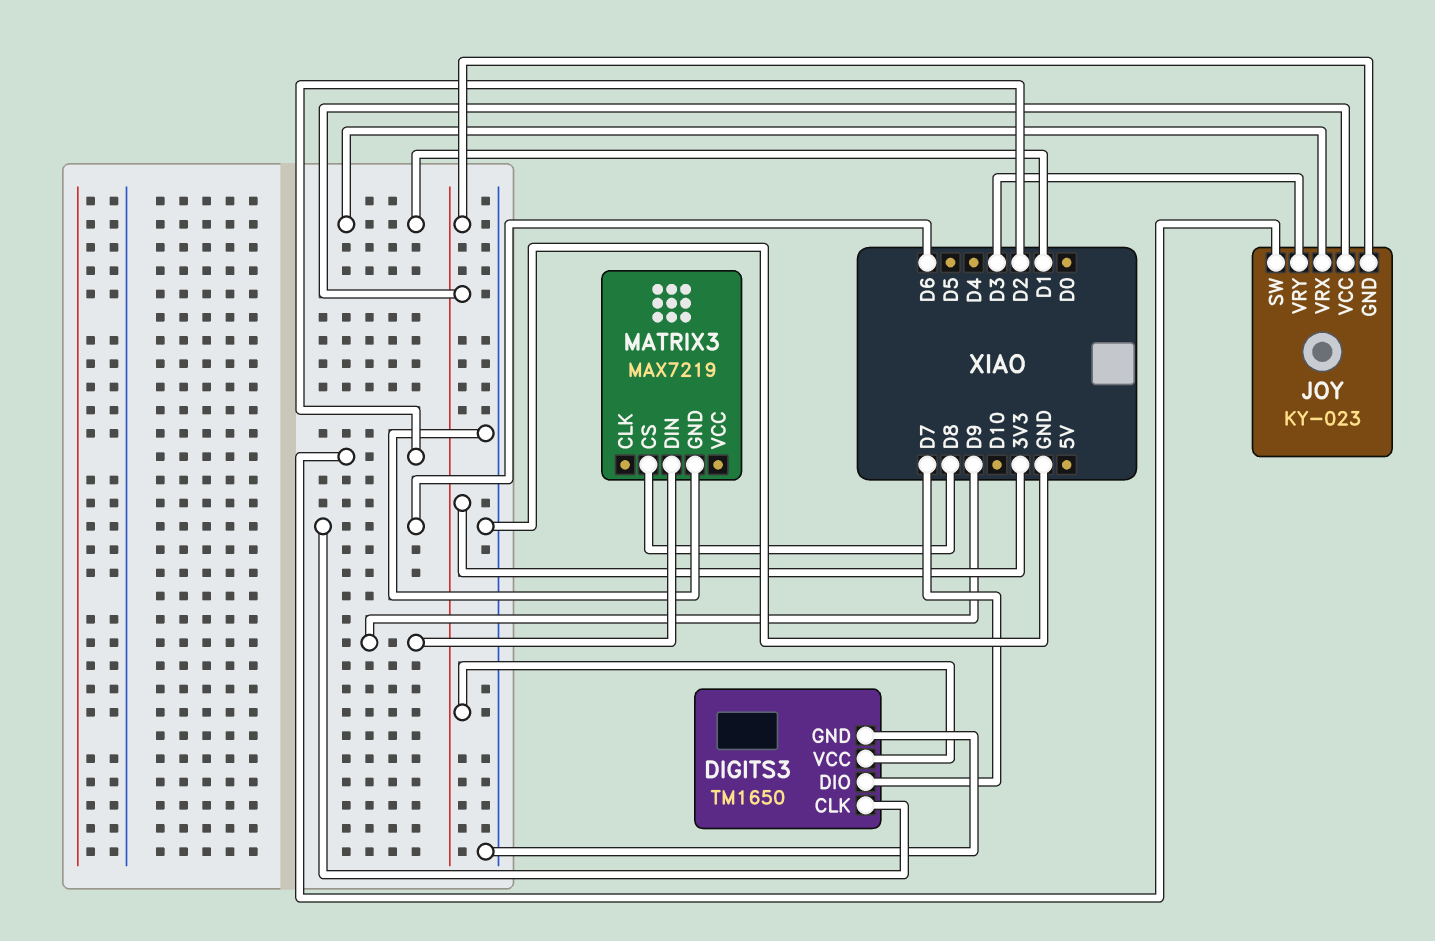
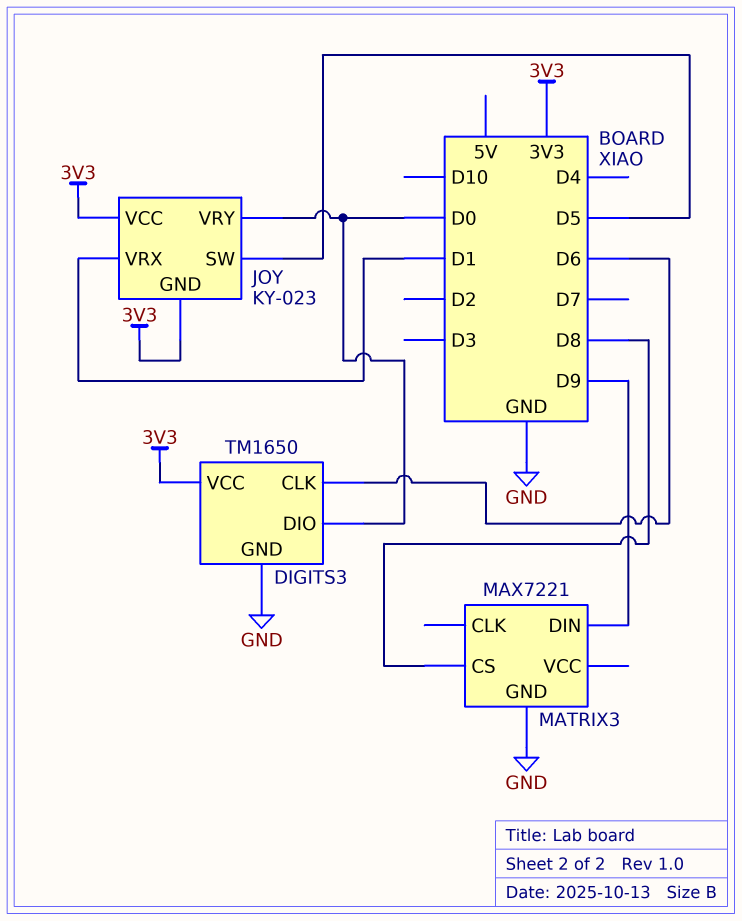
DIGITS3 pin DIO: D7 -> D0
JOY pin SW: D2 -> D5
JOY pin VRY: D3 -> D0
MATRIX3: MAX7219 -> MAX7221

